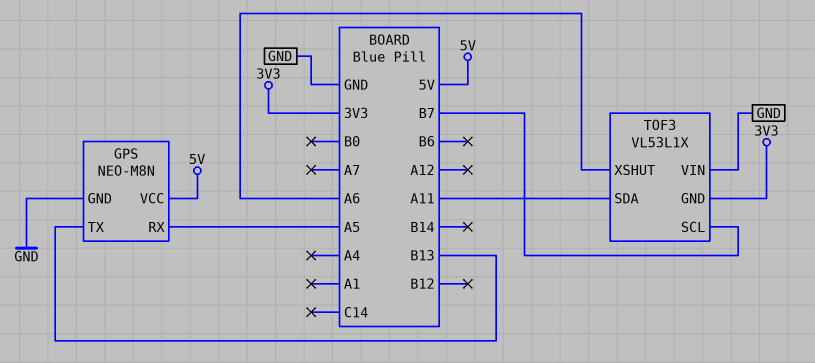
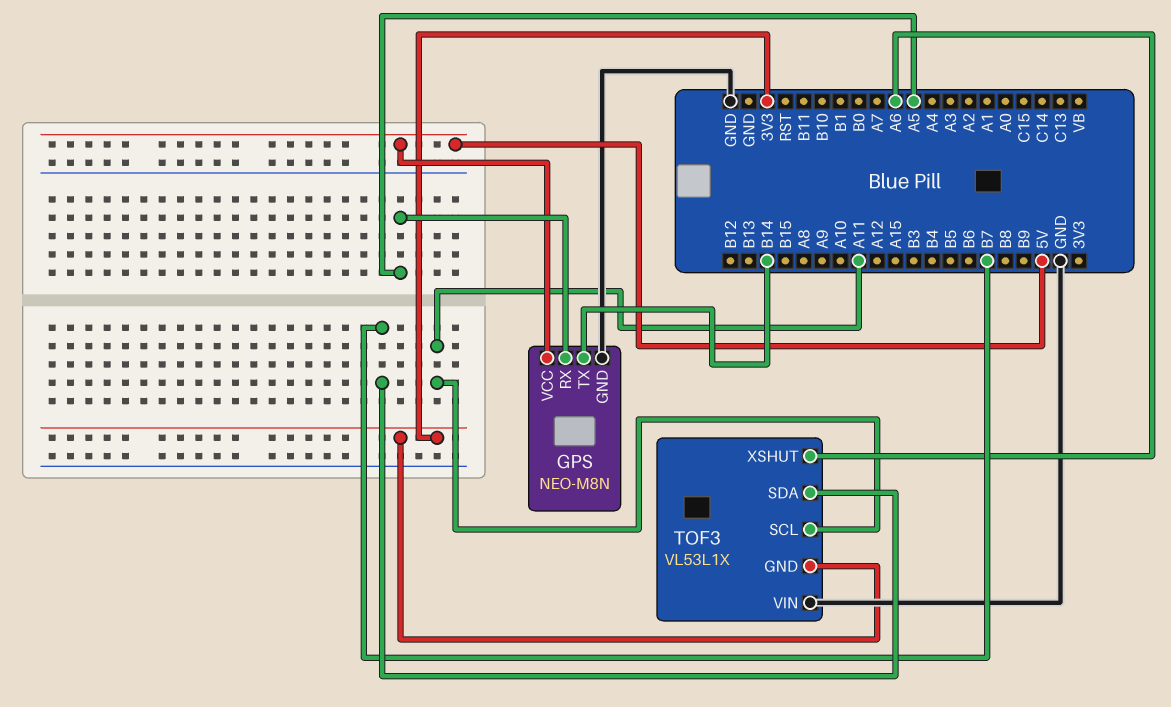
GPS pin TX: B13 -> B14
TOF3 pin SCL: B7 -> A11
TOF3 pin SDA: A11 -> B7

